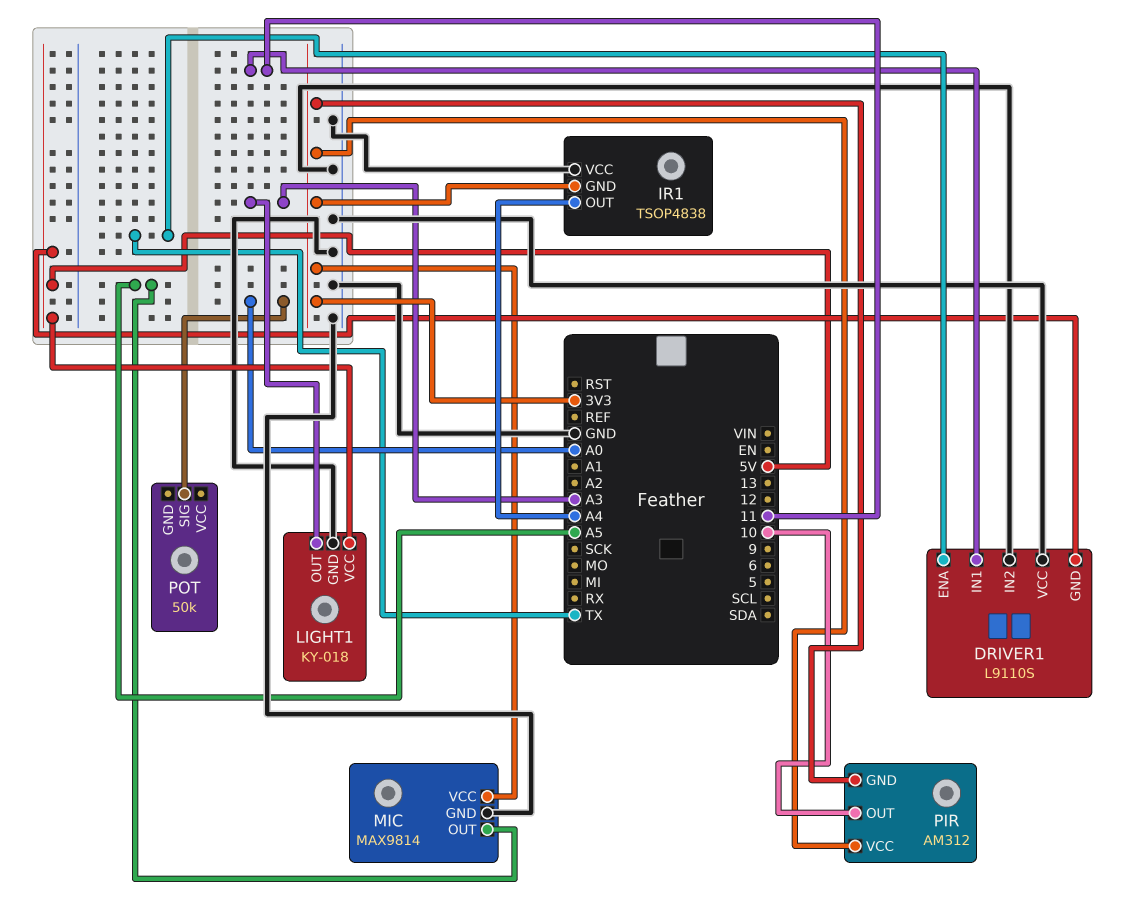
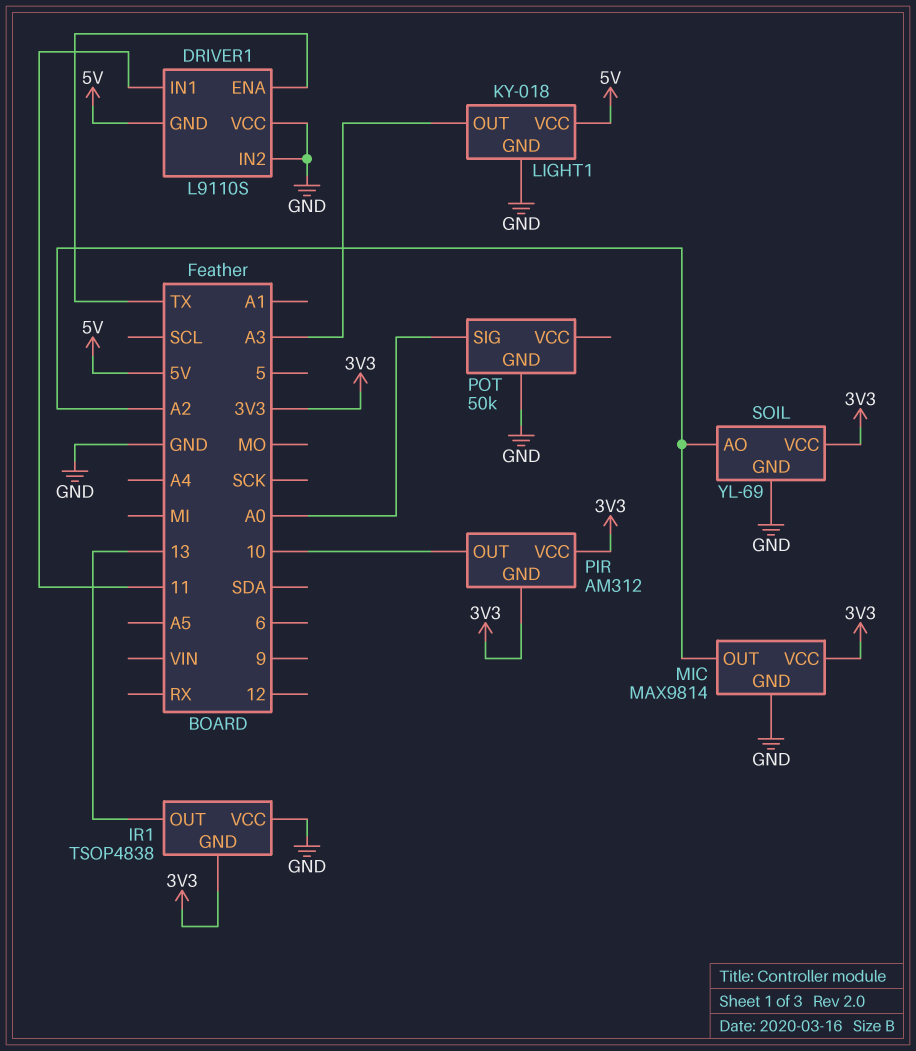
IR1 pin OUT: A4 -> 13
MIC pin OUT: A5 -> A2
POT pin GND: none -> GND
SOIL: none -> YL-69
SOIL pin AO: none -> A2
SOIL pin GND: none -> GND
SOIL pin VCC: none -> 3V3

